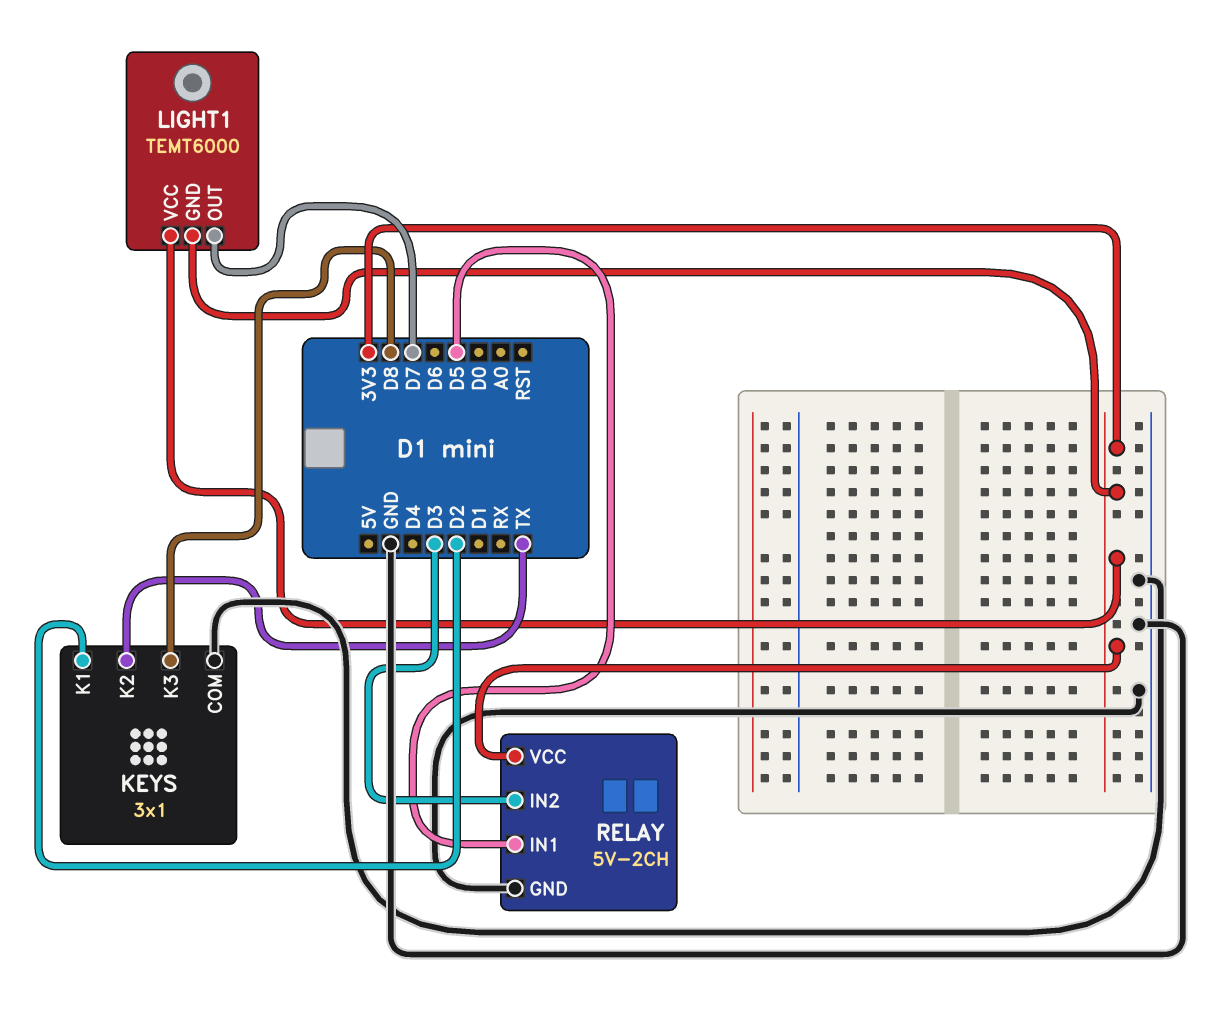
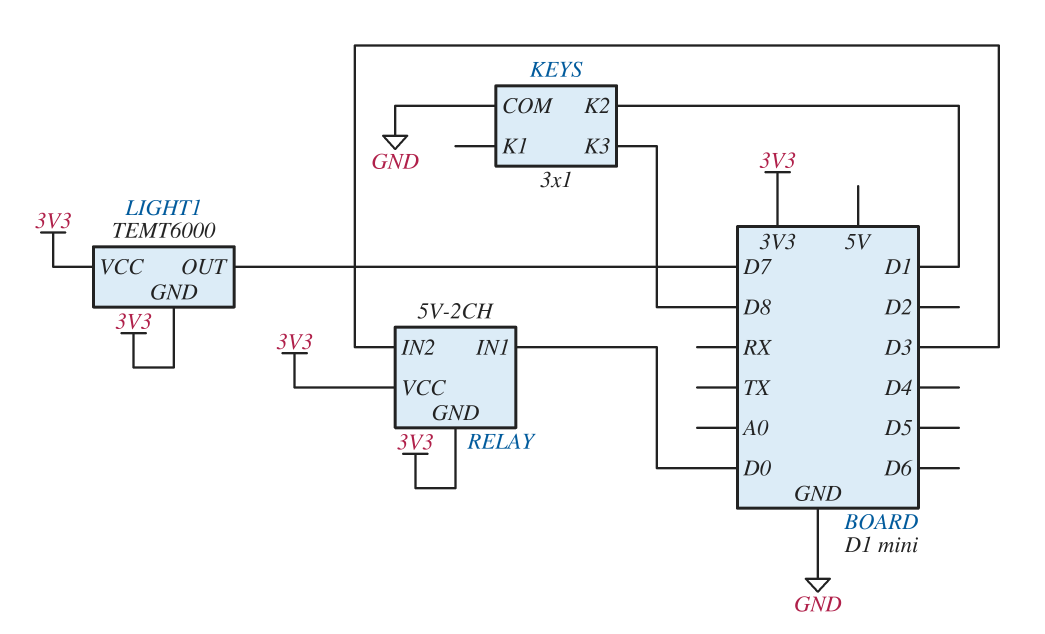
KEYS pin K1: D2 -> none
KEYS pin K2: TX -> D1
RELAY pin GND: GND -> 3V3
RELAY pin IN1: D5 -> D0

